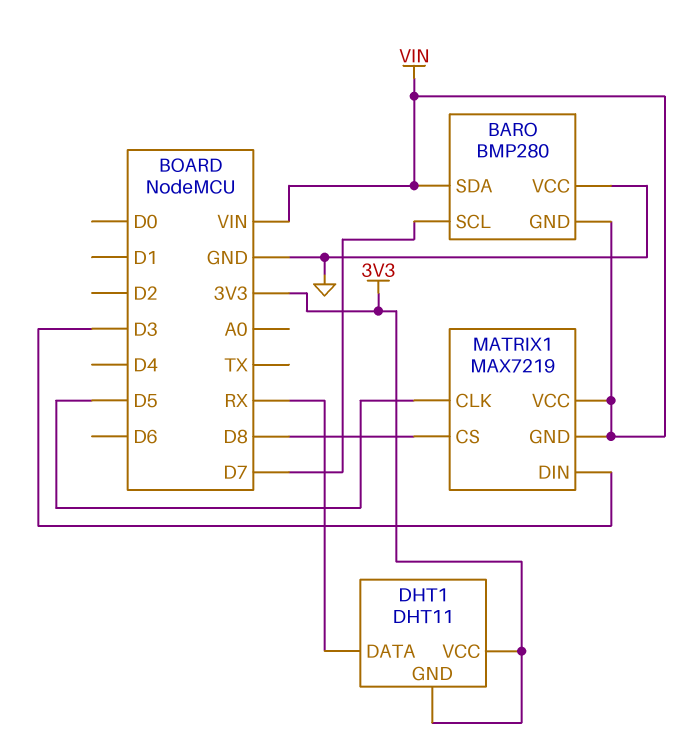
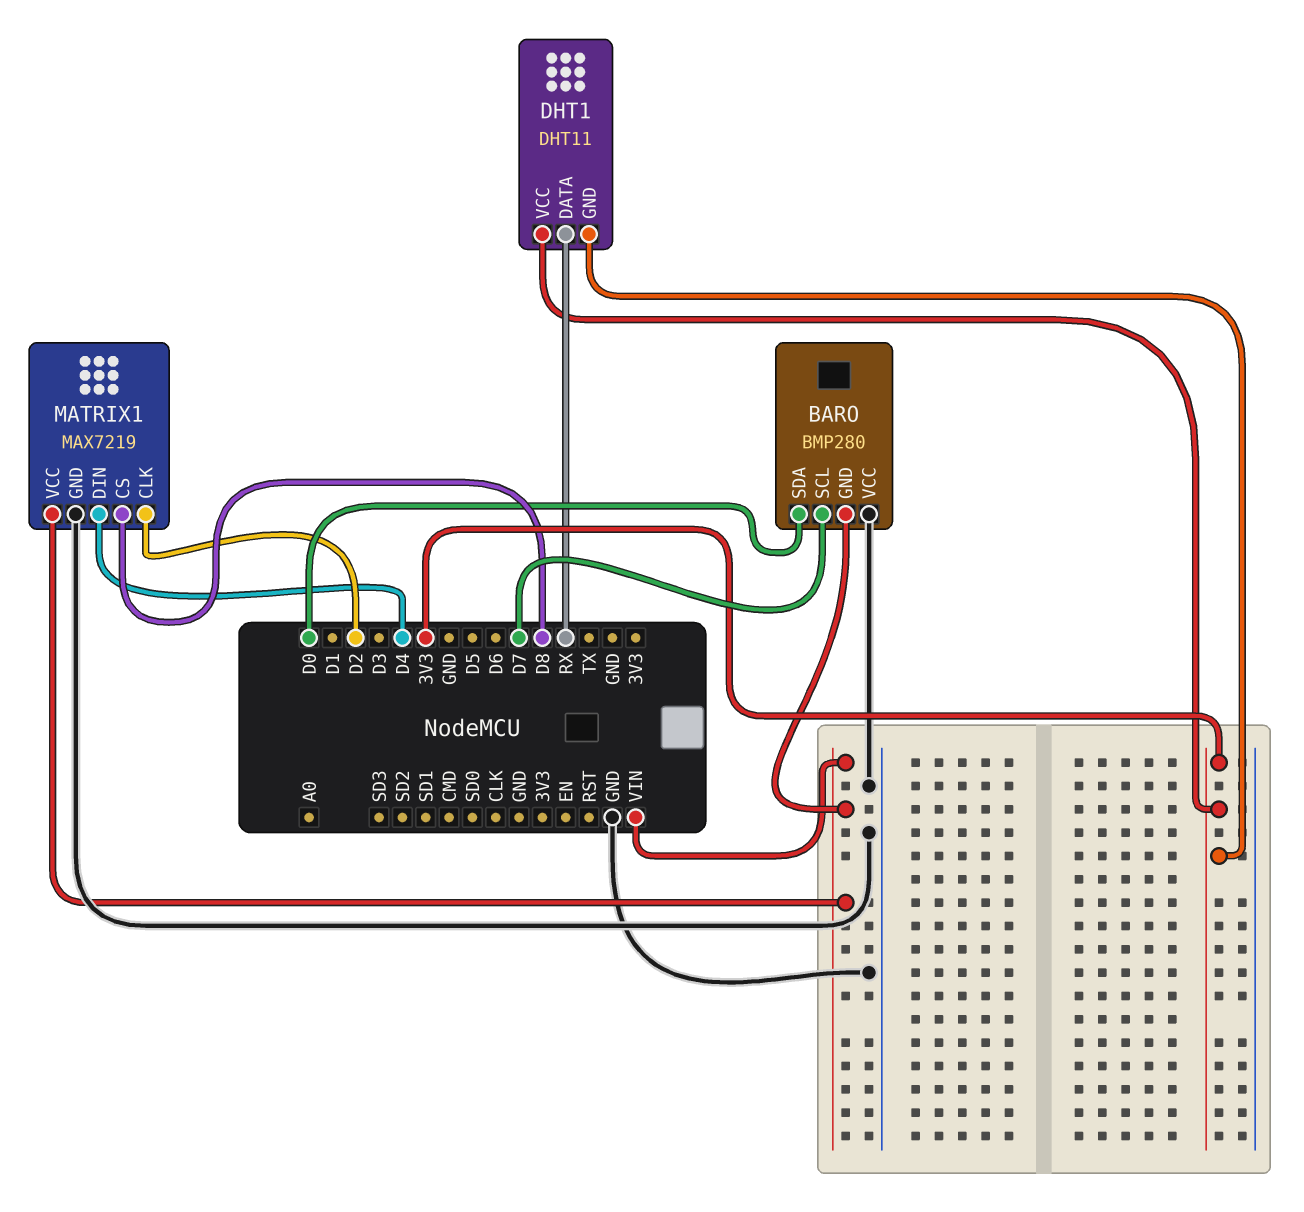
BARO pin SDA: VIN -> D0
MATRIX1 pin CLK: D5 -> D2
MATRIX1 pin DIN: D3 -> D4
MATRIX1 pin GND: VIN -> GND

